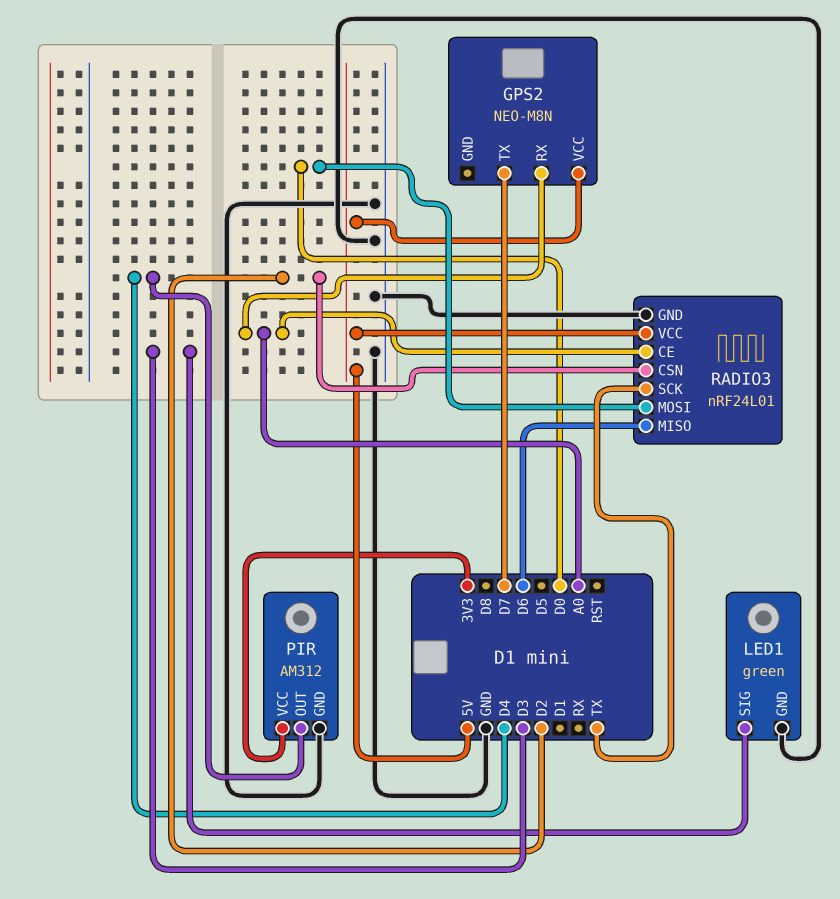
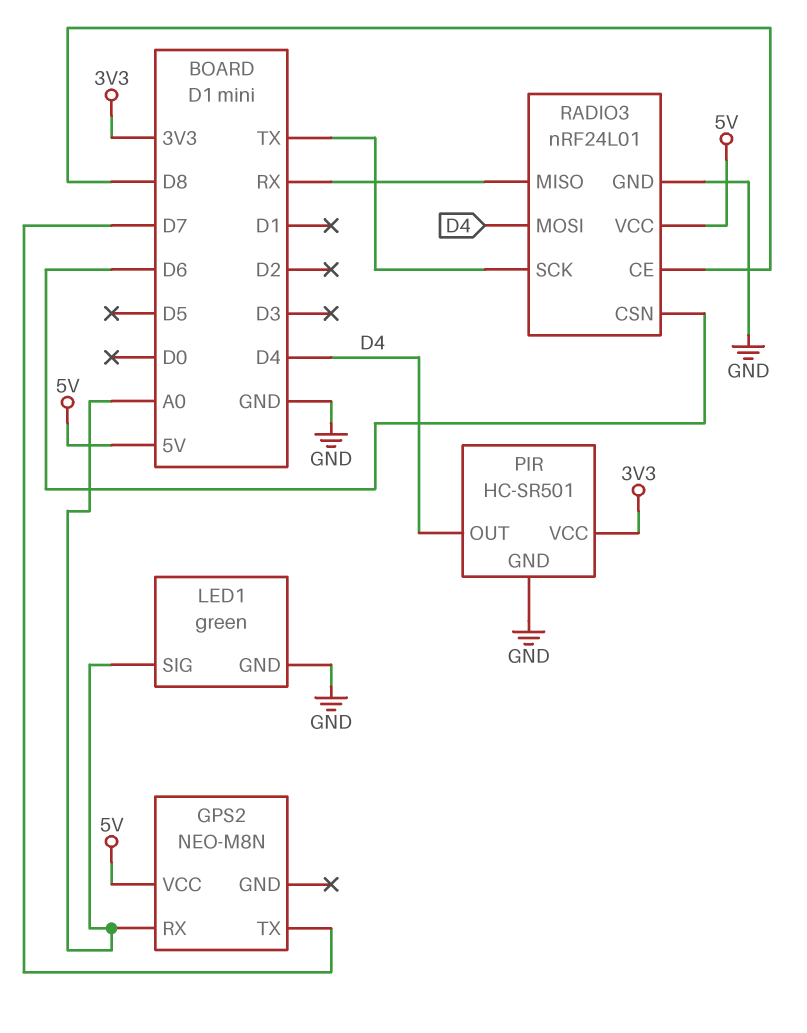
LED1 pin SIG: D3 -> A0
PIR: AM312 -> HC-SR501
RADIO3 pin CE: A0 -> D8
RADIO3 pin CSN: D2 -> D6
RADIO3 pin MISO: D6 -> RX
RADIO3 pin MOSI: D0 -> D4

